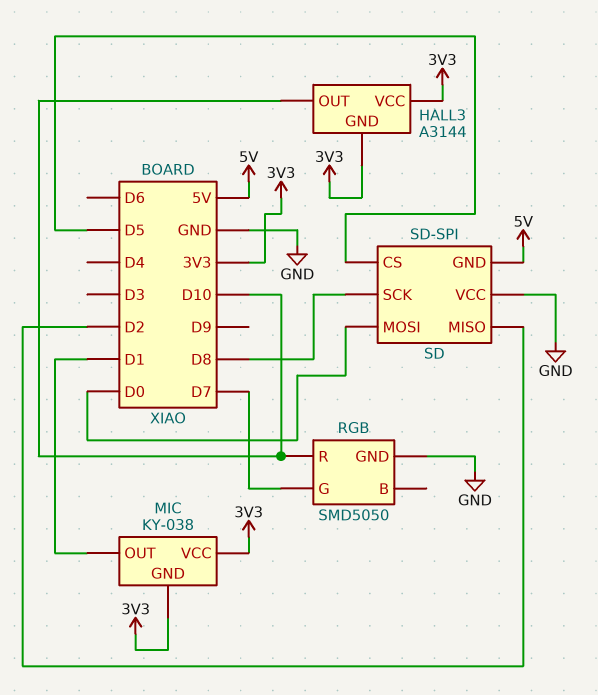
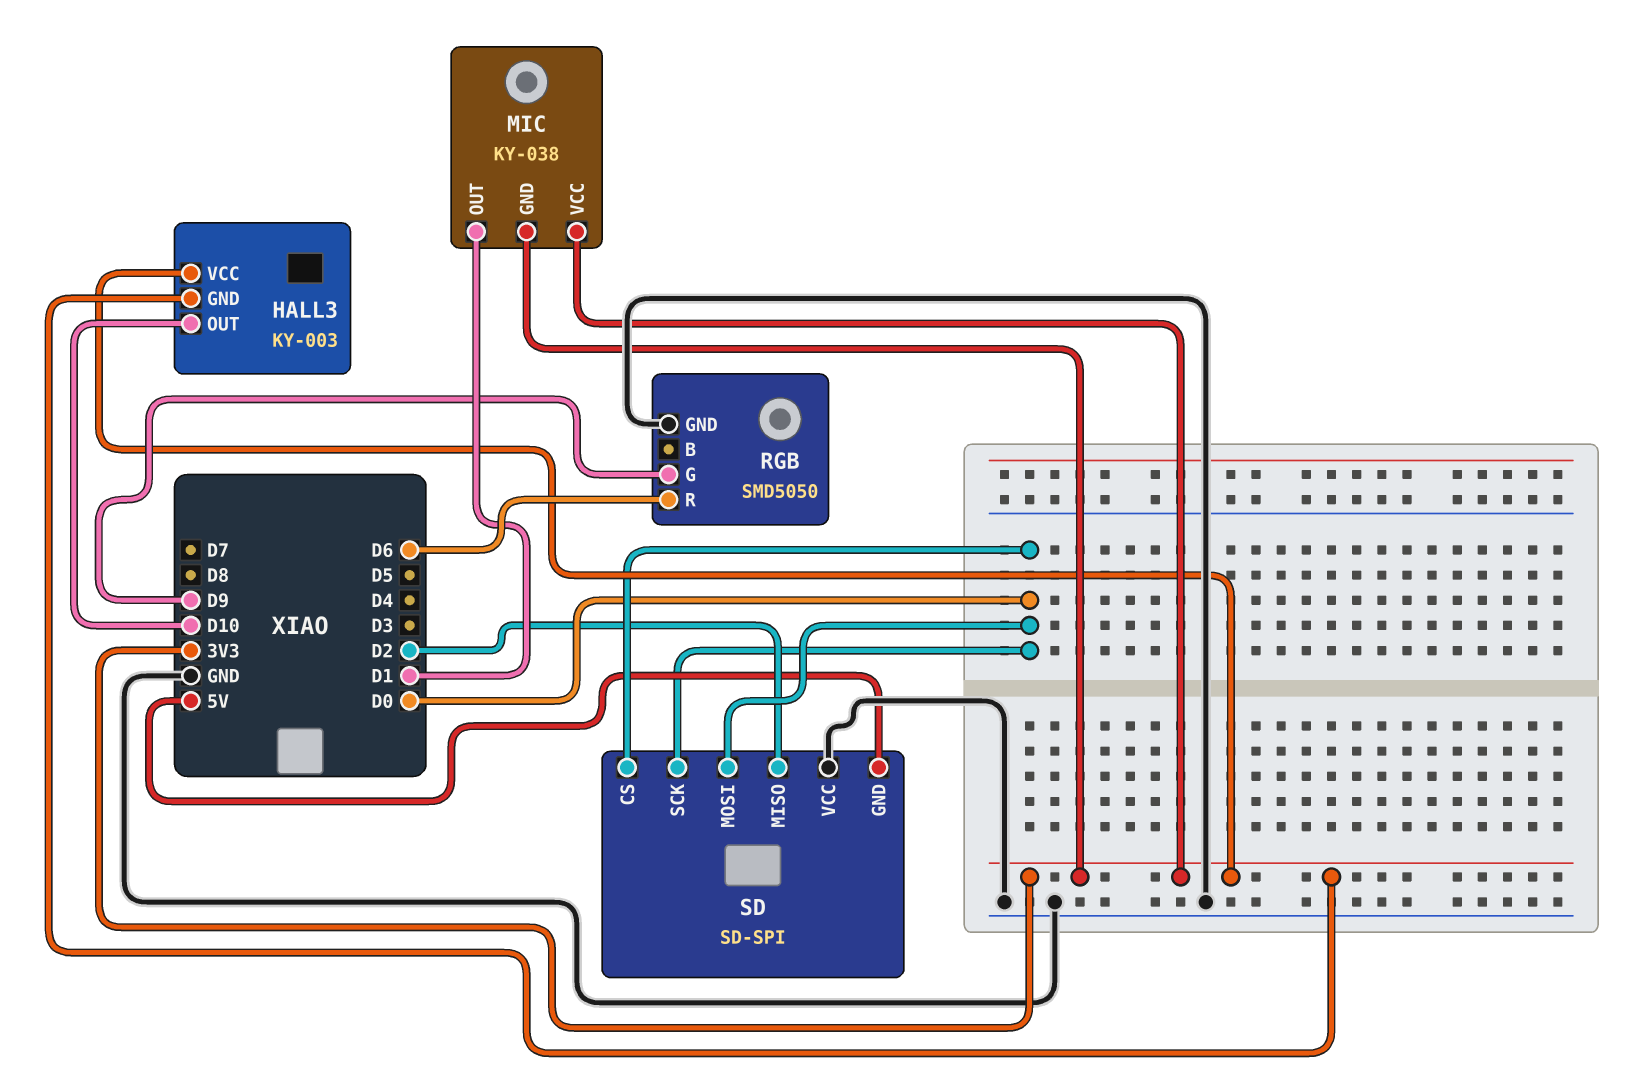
HALL3: A3144 -> KY-003
RGB pin G: D7 -> D9
RGB pin R: D10 -> D6
SD pin CS: D5 -> D0
SD pin SCK: D8 -> D0

